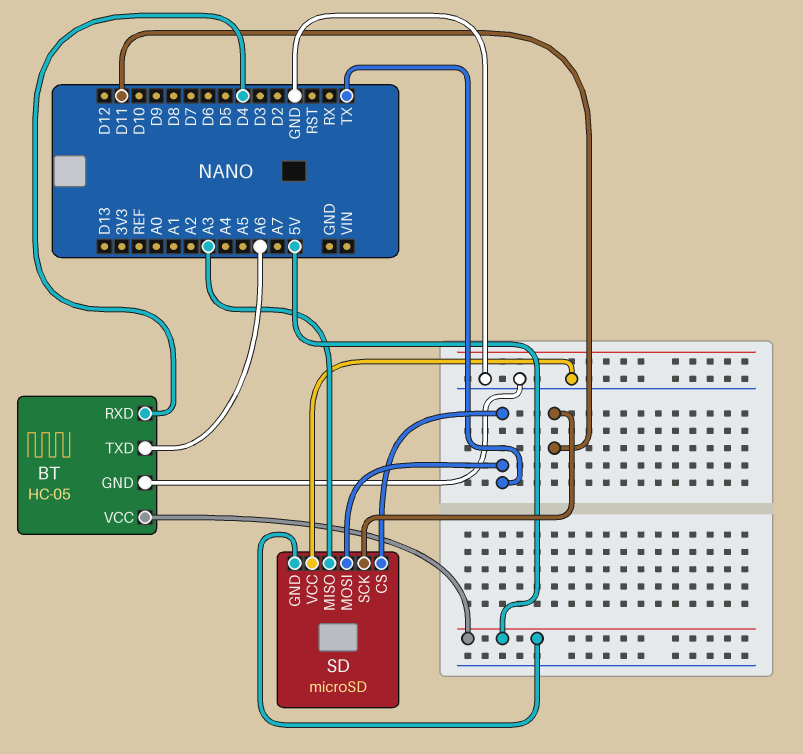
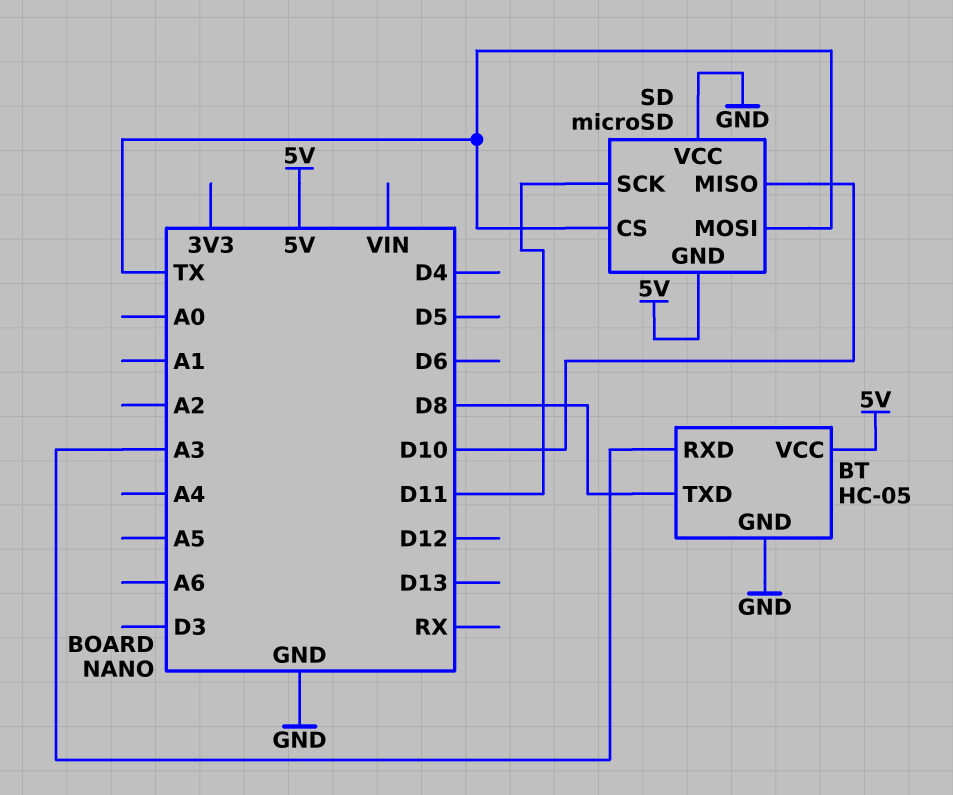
BT pin RXD: D4 -> A3
BT pin TXD: A6 -> D8
SD pin MISO: A3 -> D10

